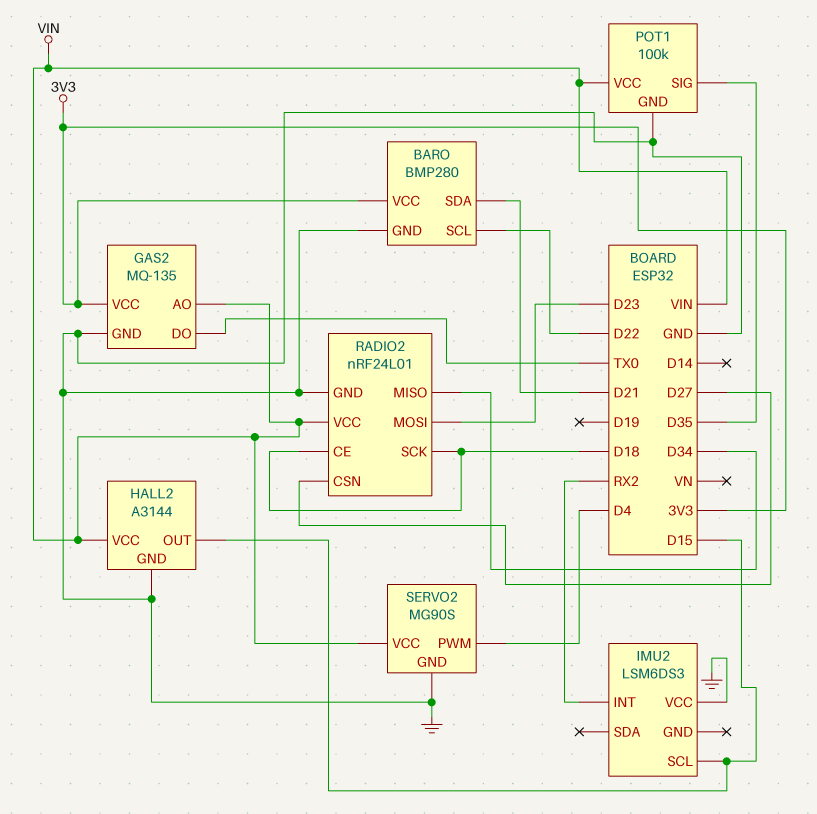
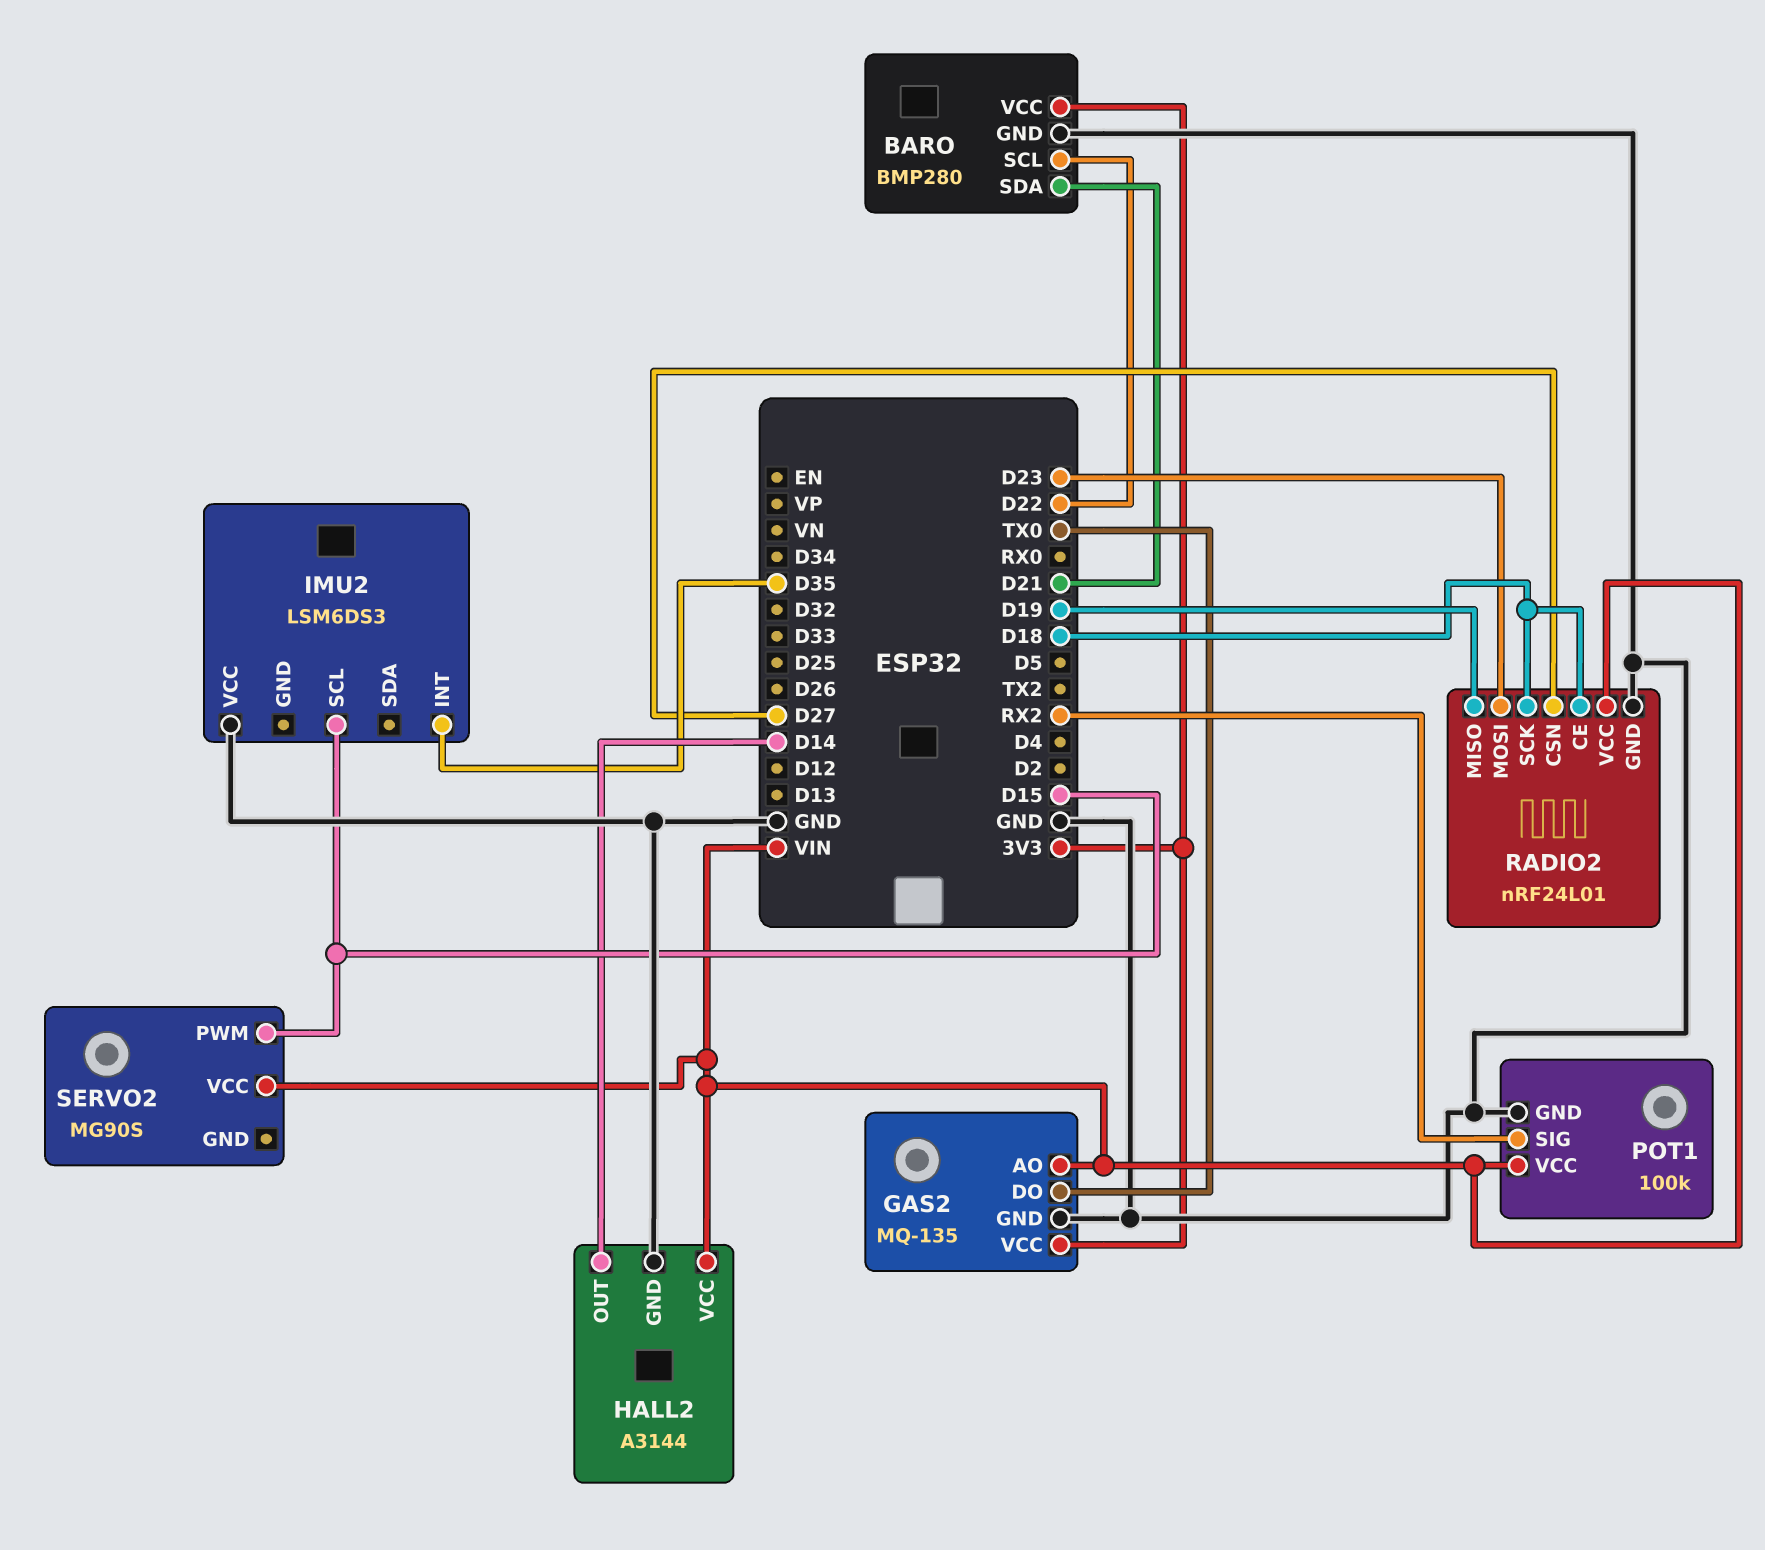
HALL2 pin OUT: D15 -> D14
IMU2 pin INT: RX2 -> D35
POT1 pin SIG: D35 -> RX2
RADIO2 pin MISO: D34 -> D19
SERVO2 pin GND: GND -> none
SERVO2 pin PWM: D4 -> D15

